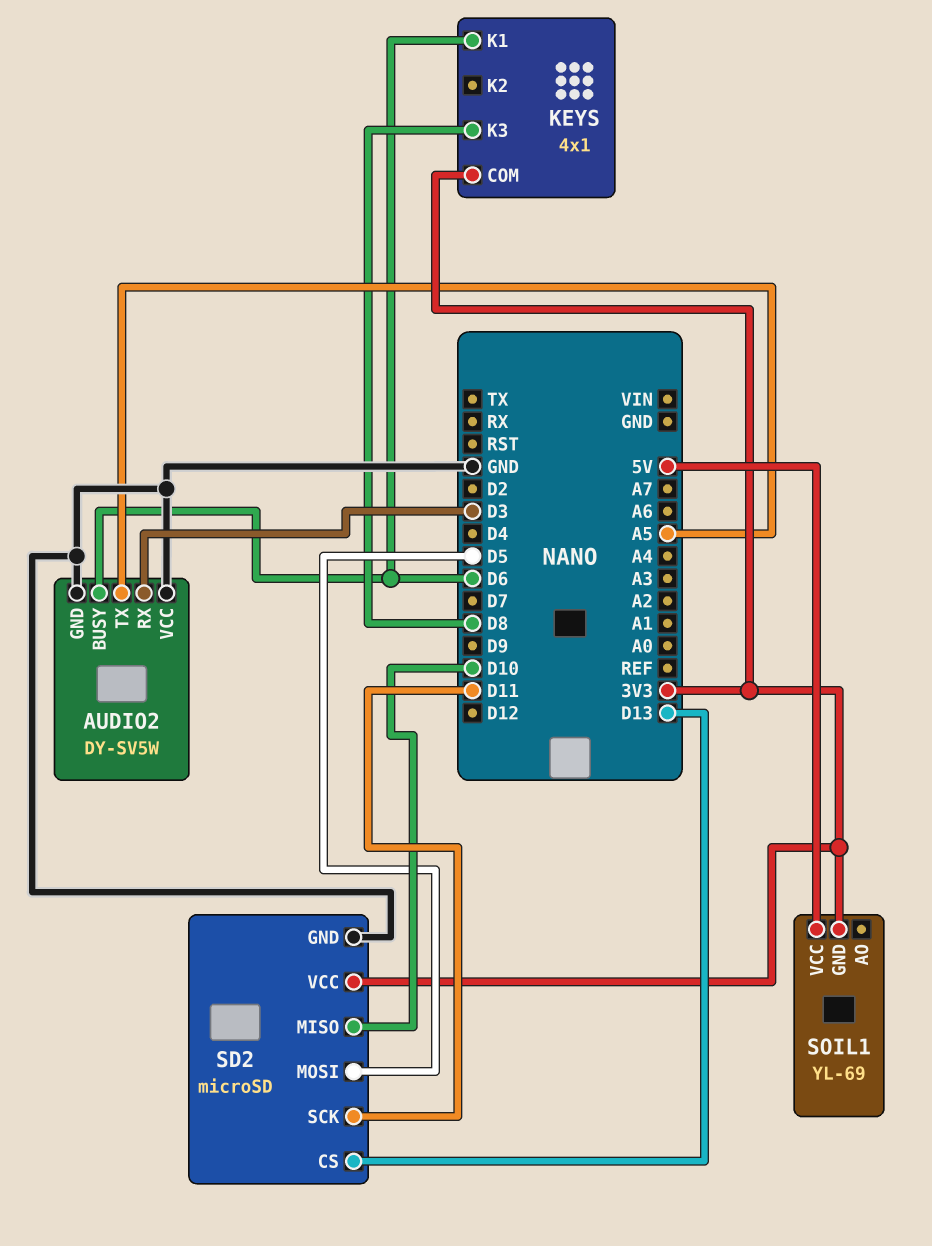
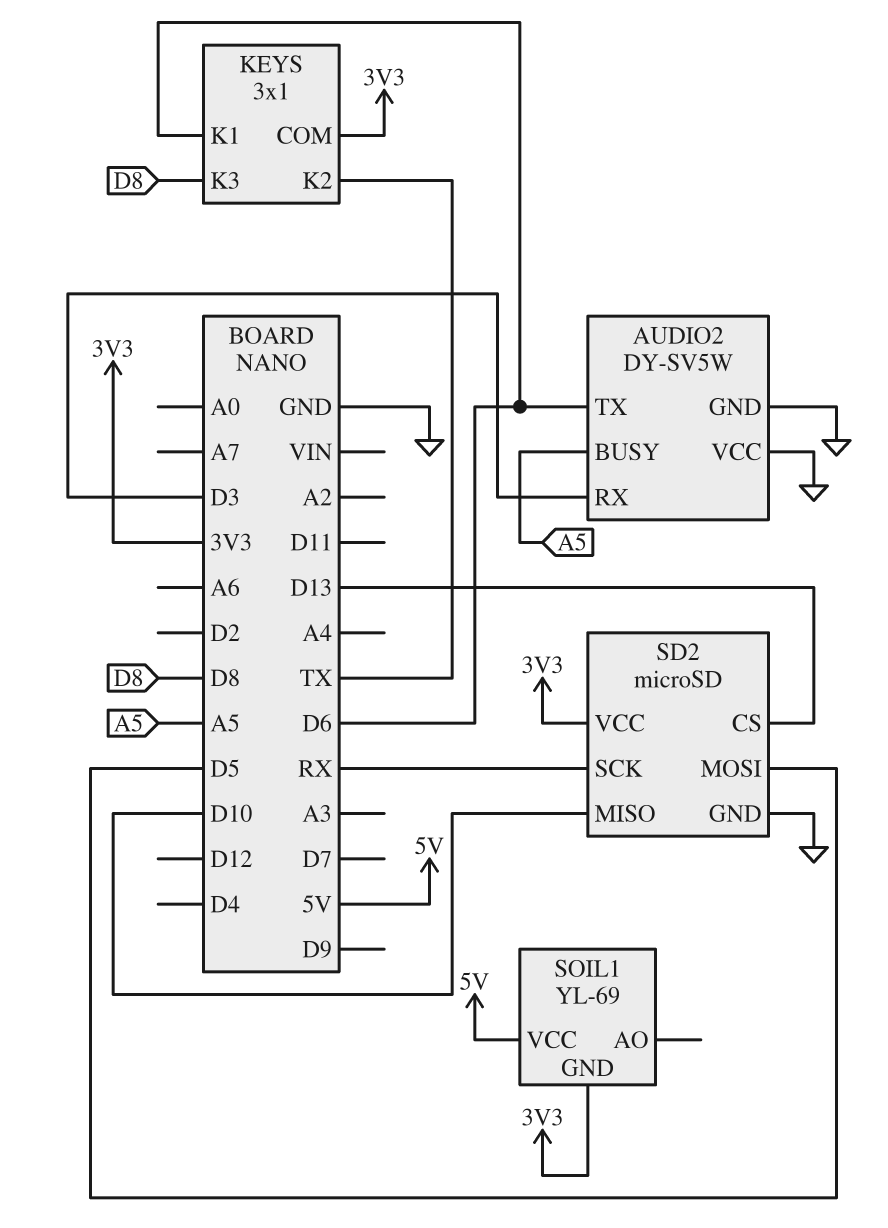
AUDIO2 pin BUSY: D6 -> A5
AUDIO2 pin TX: A5 -> D6
KEYS: 4x1 -> 3x1
KEYS pin K2: none -> TX
SD2 pin SCK: D11 -> RX

